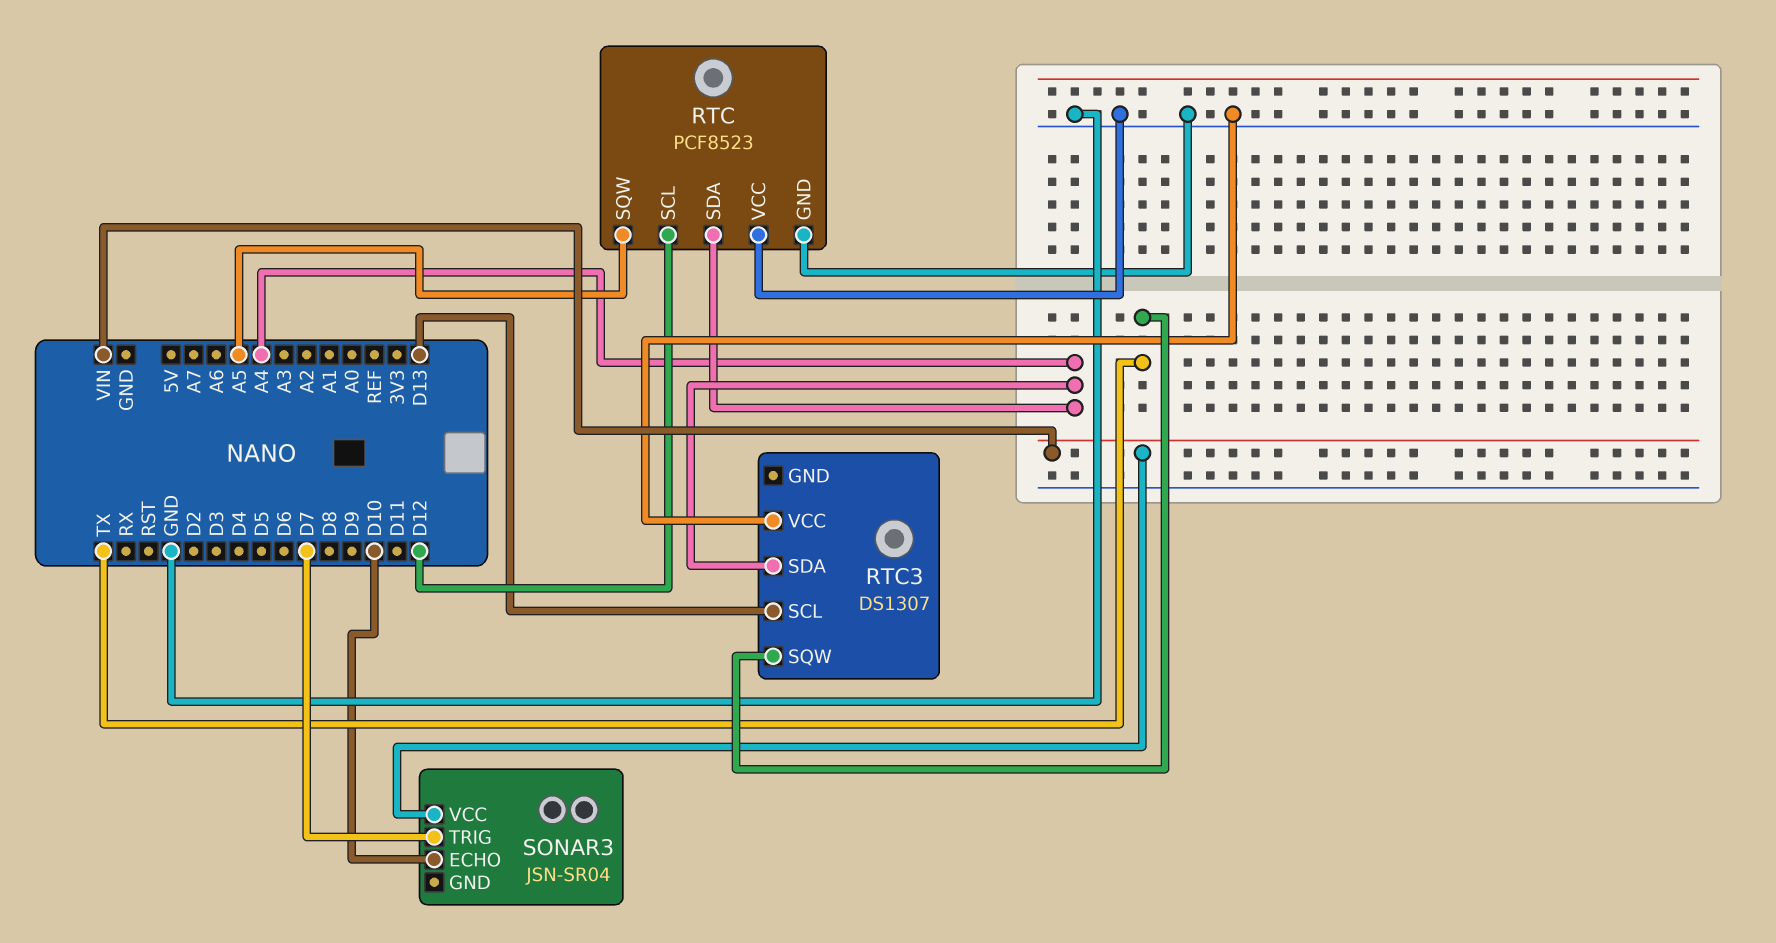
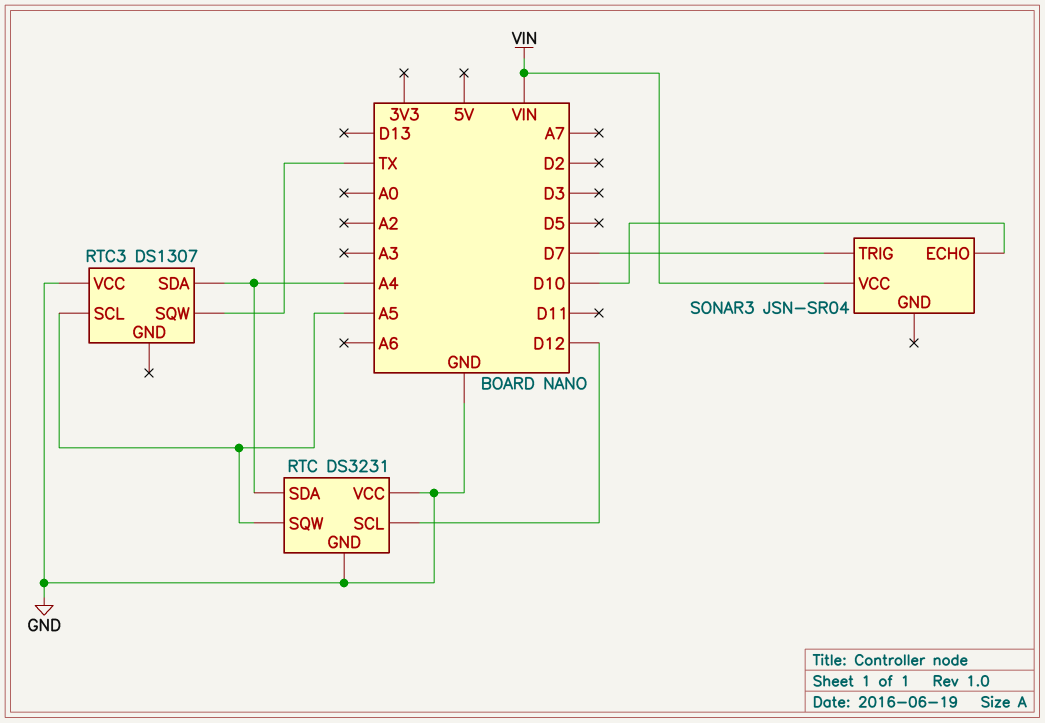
RTC: PCF8523 -> DS3231
RTC3 pin SCL: D13 -> A5

